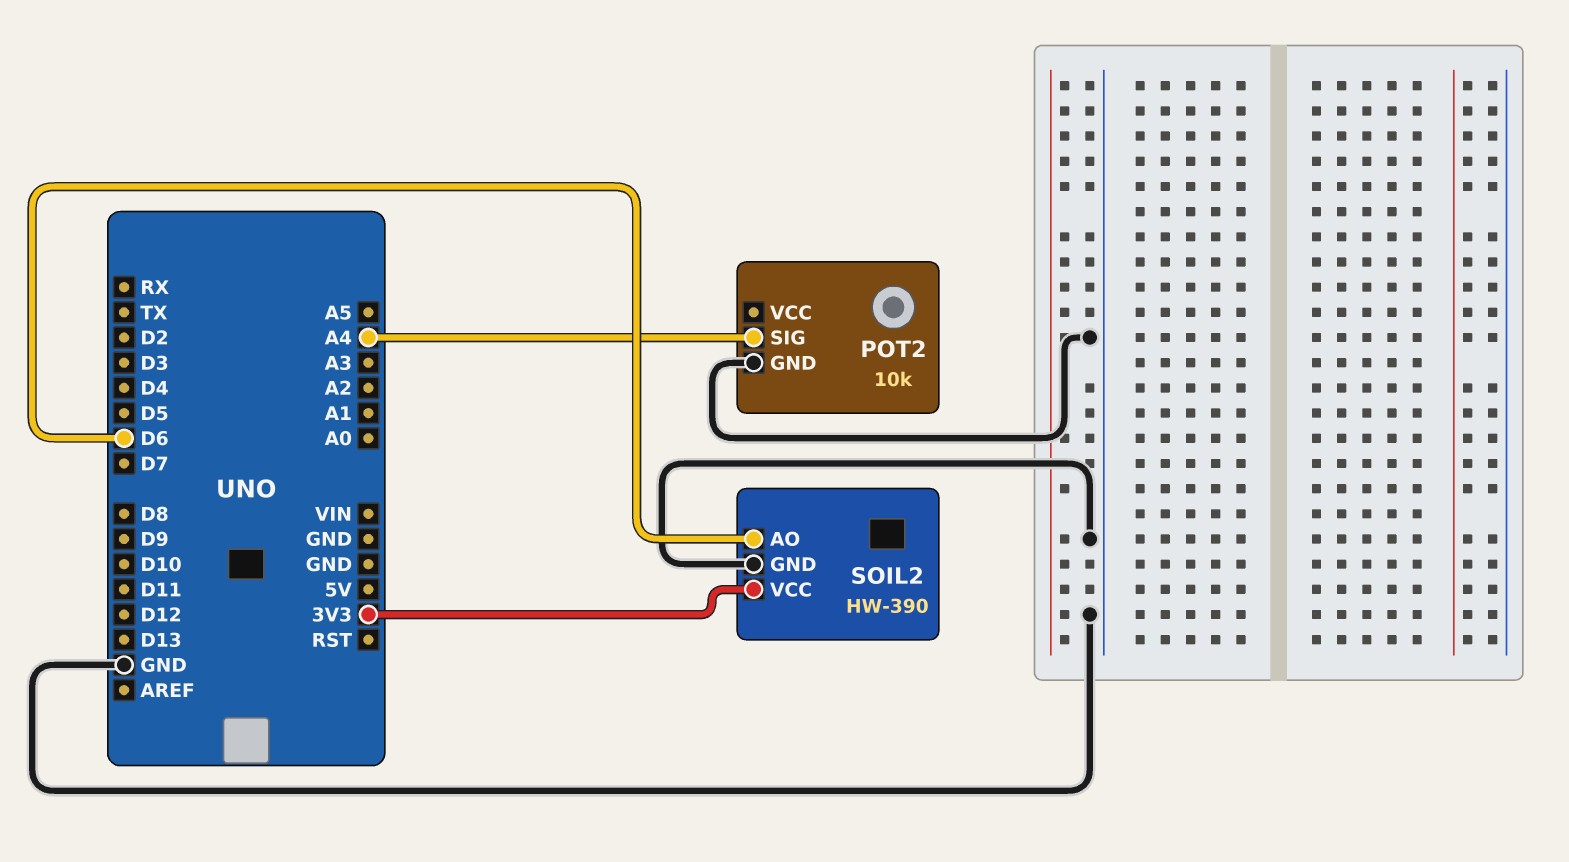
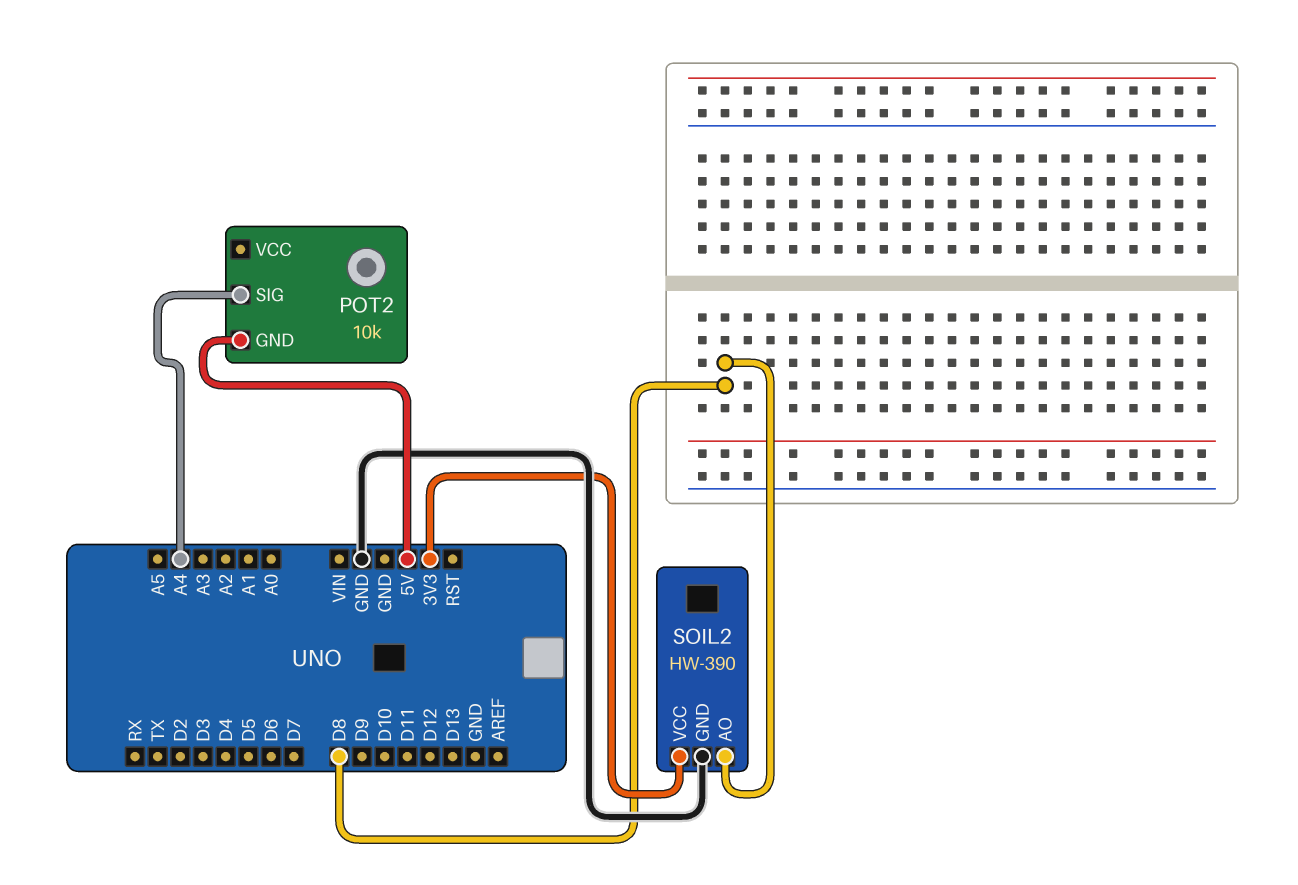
POT2 pin GND: GND -> 5V
SOIL2 pin AO: D6 -> D8

